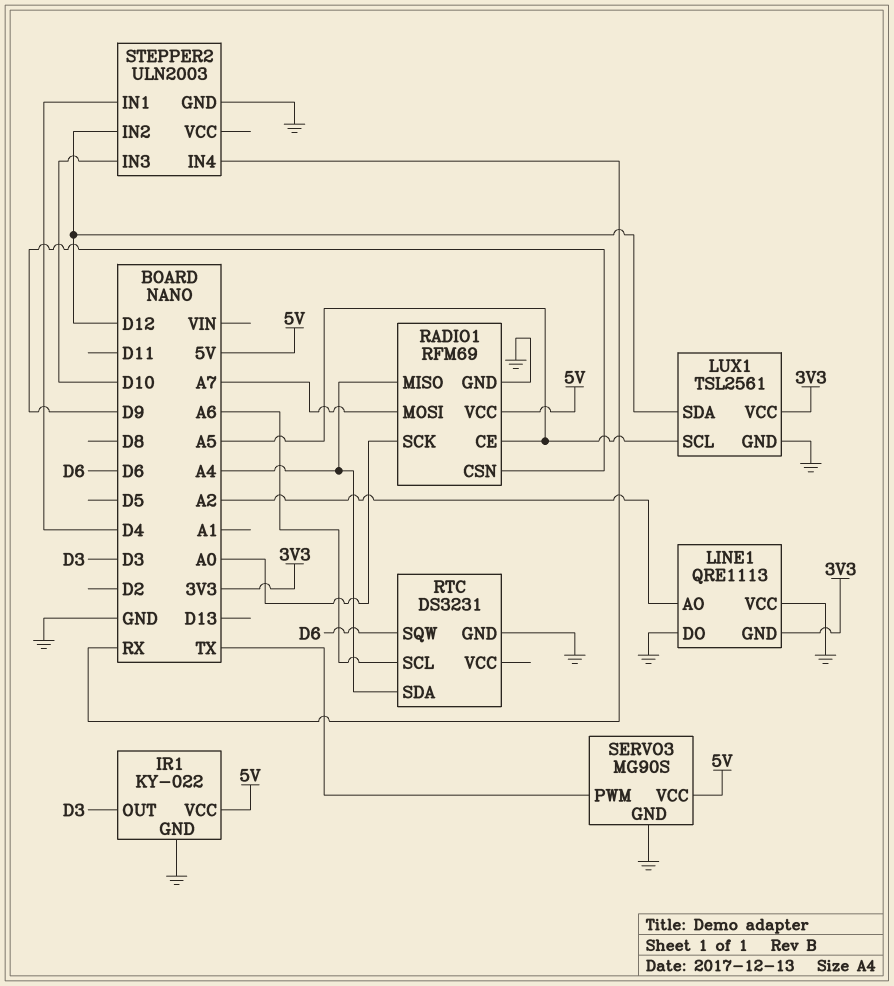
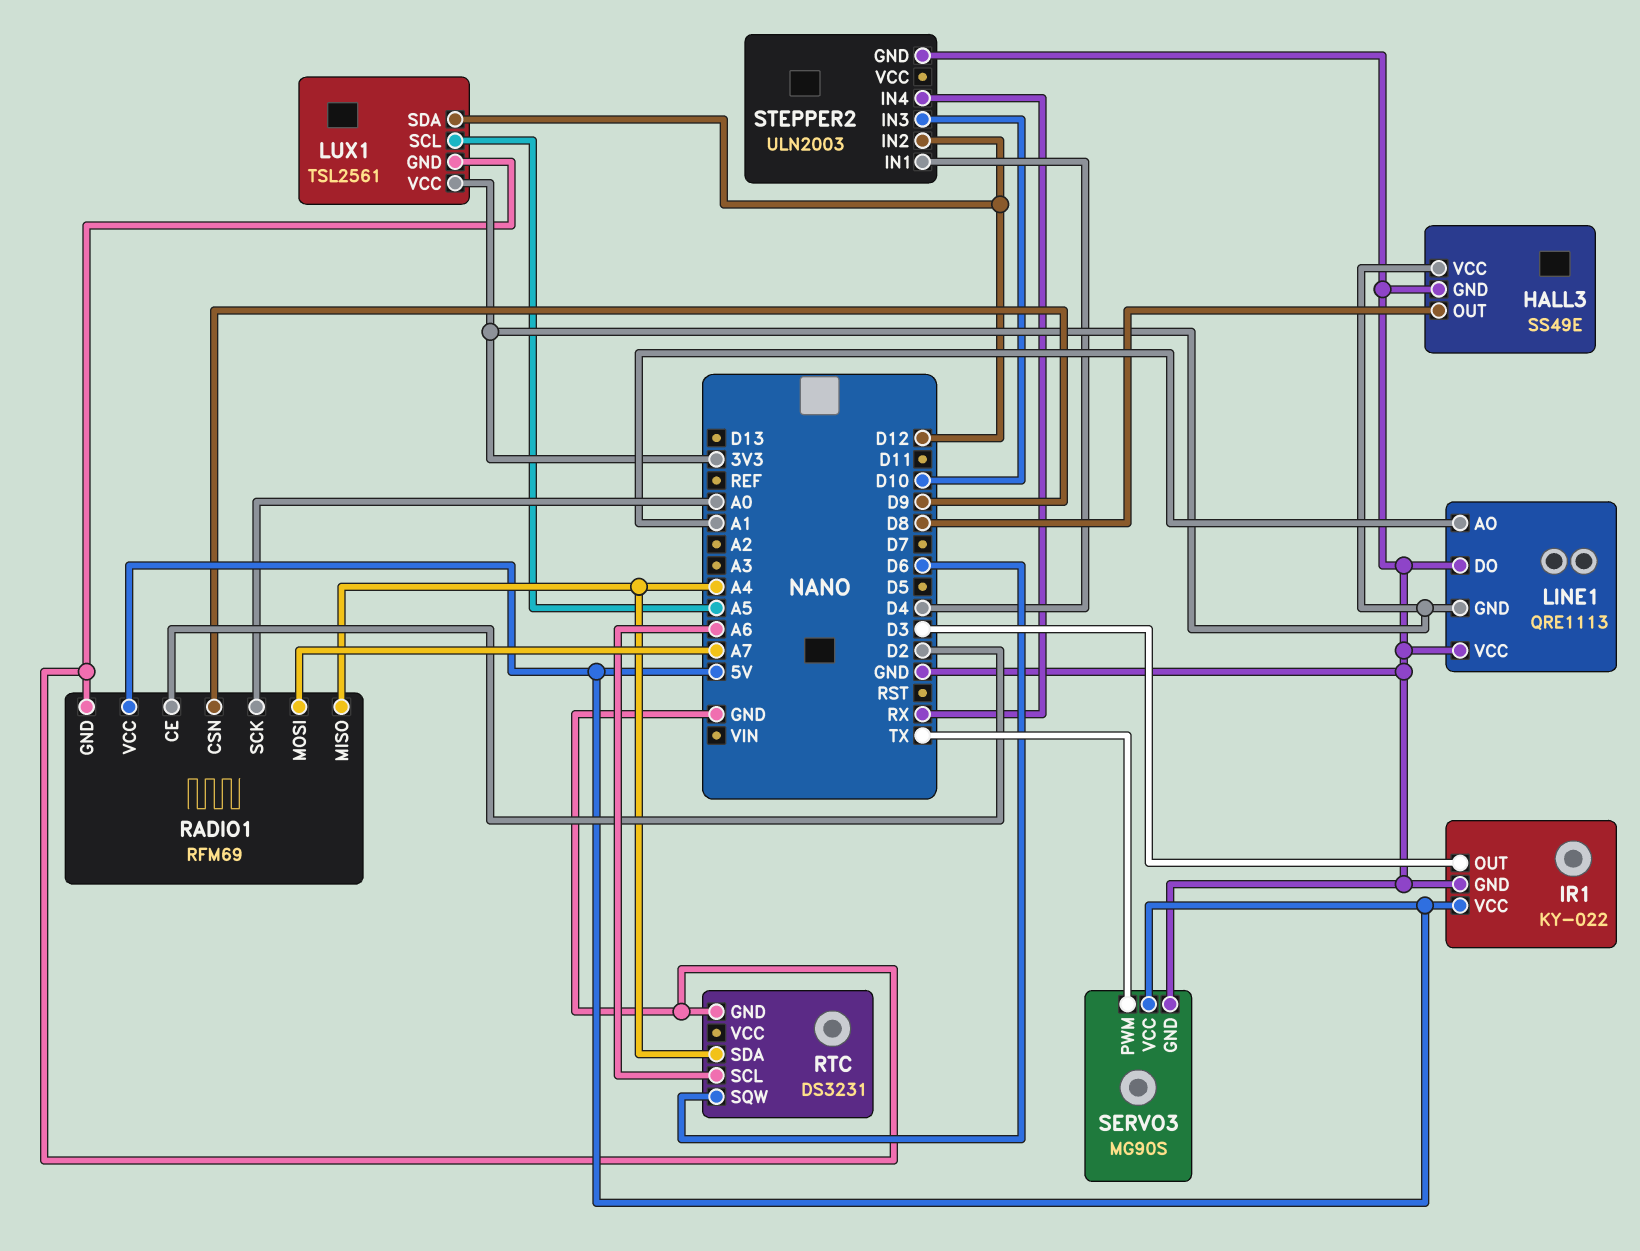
HALL3: none -> SS49E
HALL3 pin GND: none -> GND
HALL3 pin OUT: none -> D8
HALL3 pin VCC: none -> 3V3
LINE1 pin AO: A2 -> A1
RADIO1 pin CE: A5 -> D2

